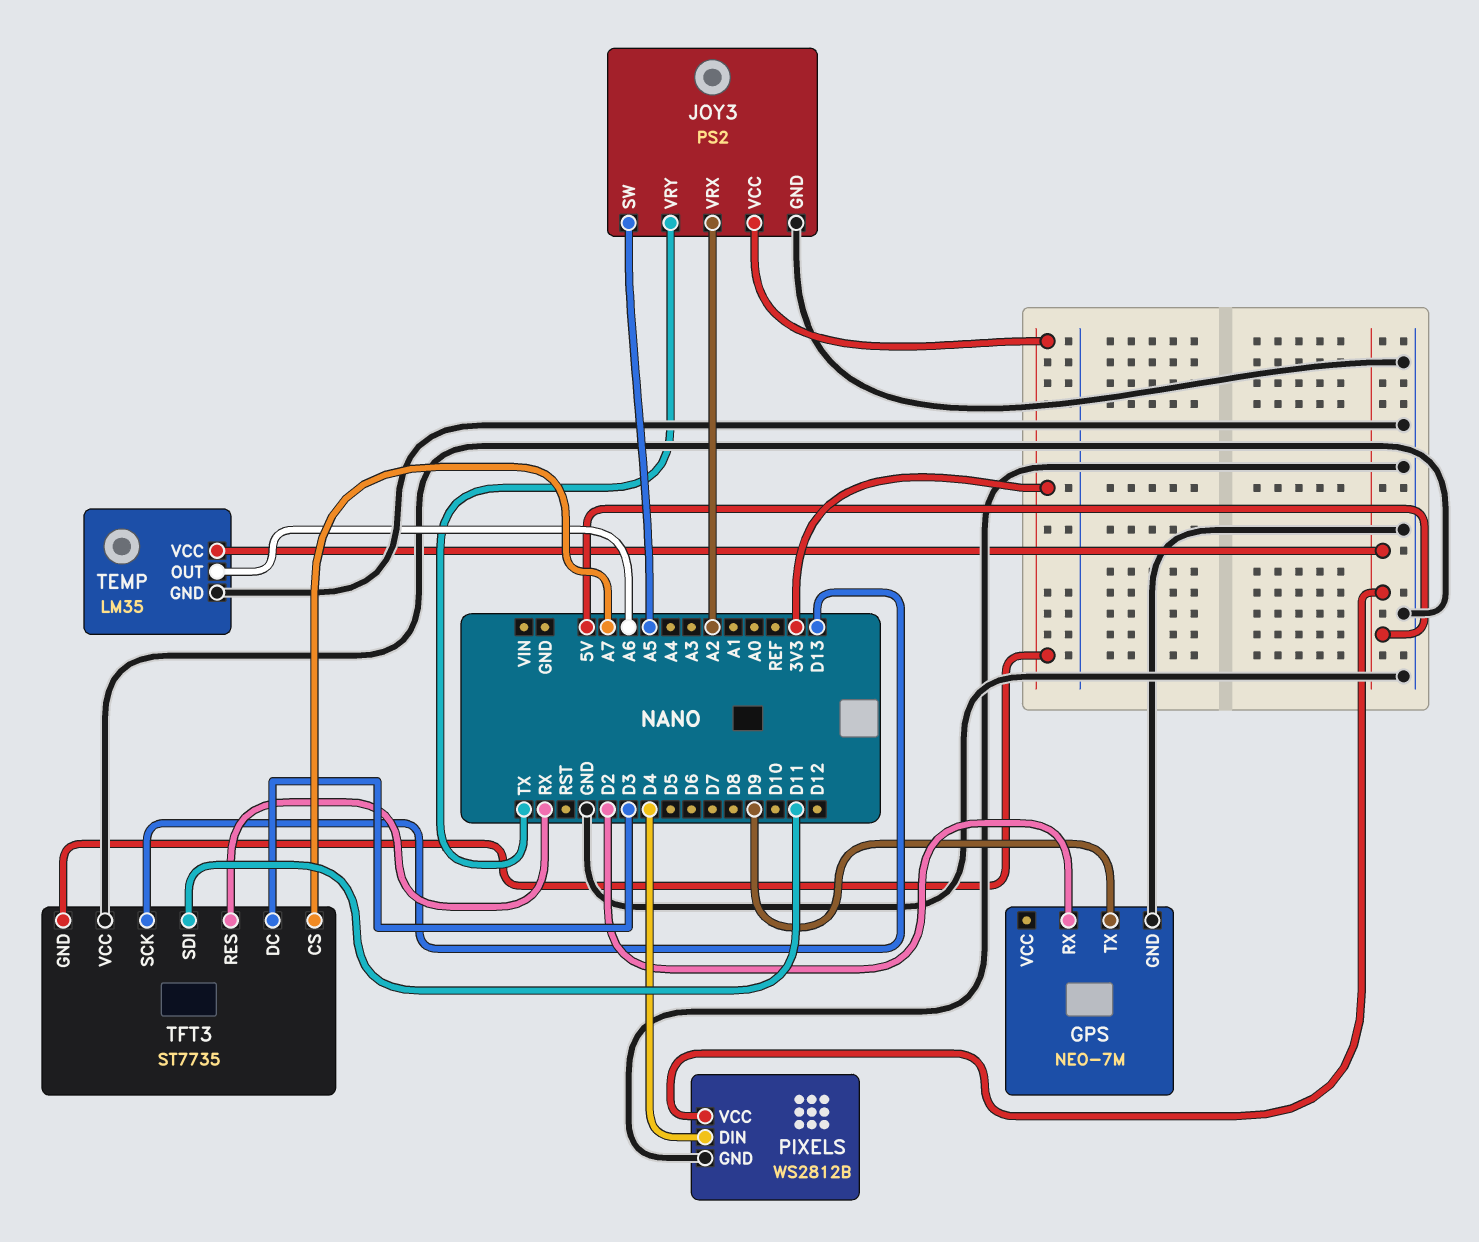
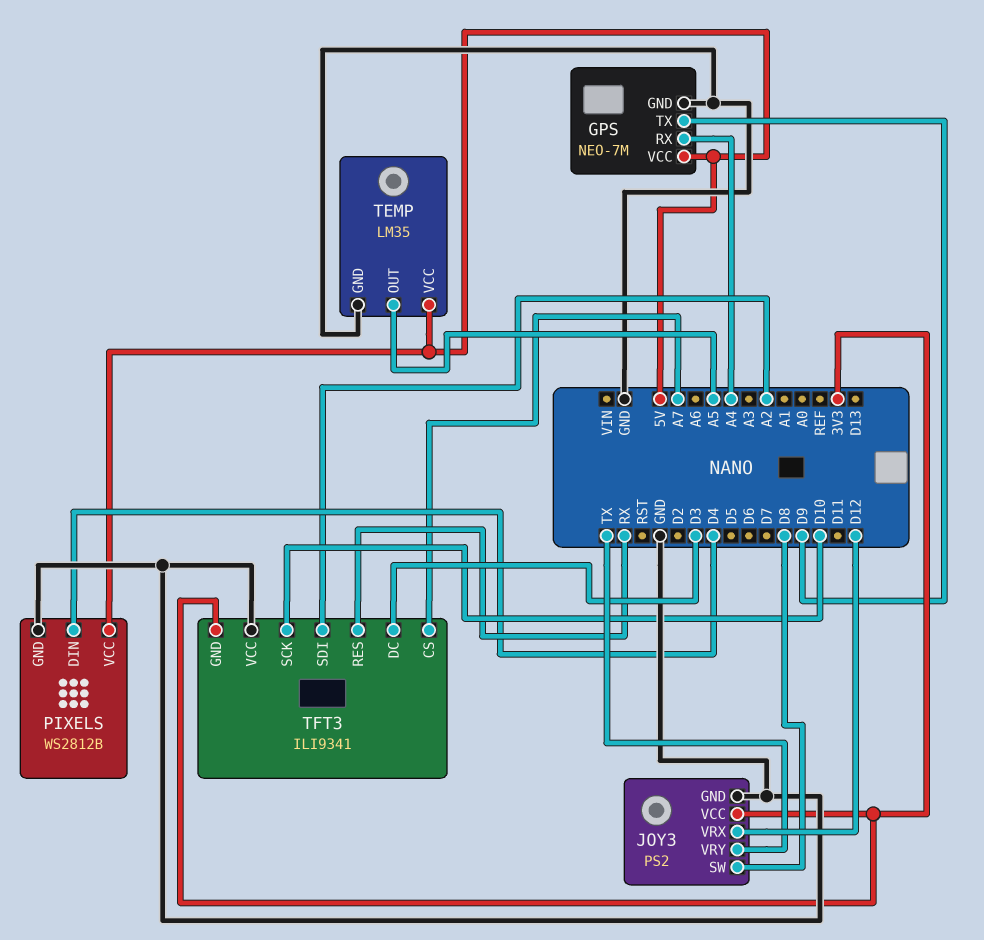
GPS pin RX: D2 -> A4
GPS pin VCC: none -> 5V
JOY3 pin SW: A5 -> D8
JOY3 pin VRX: A2 -> D12
TEMP pin OUT: A6 -> A5
TFT3: ST7735 -> ILI9341
TFT3 pin SCK: D13 -> D10
TFT3 pin SDI: D11 -> A2

